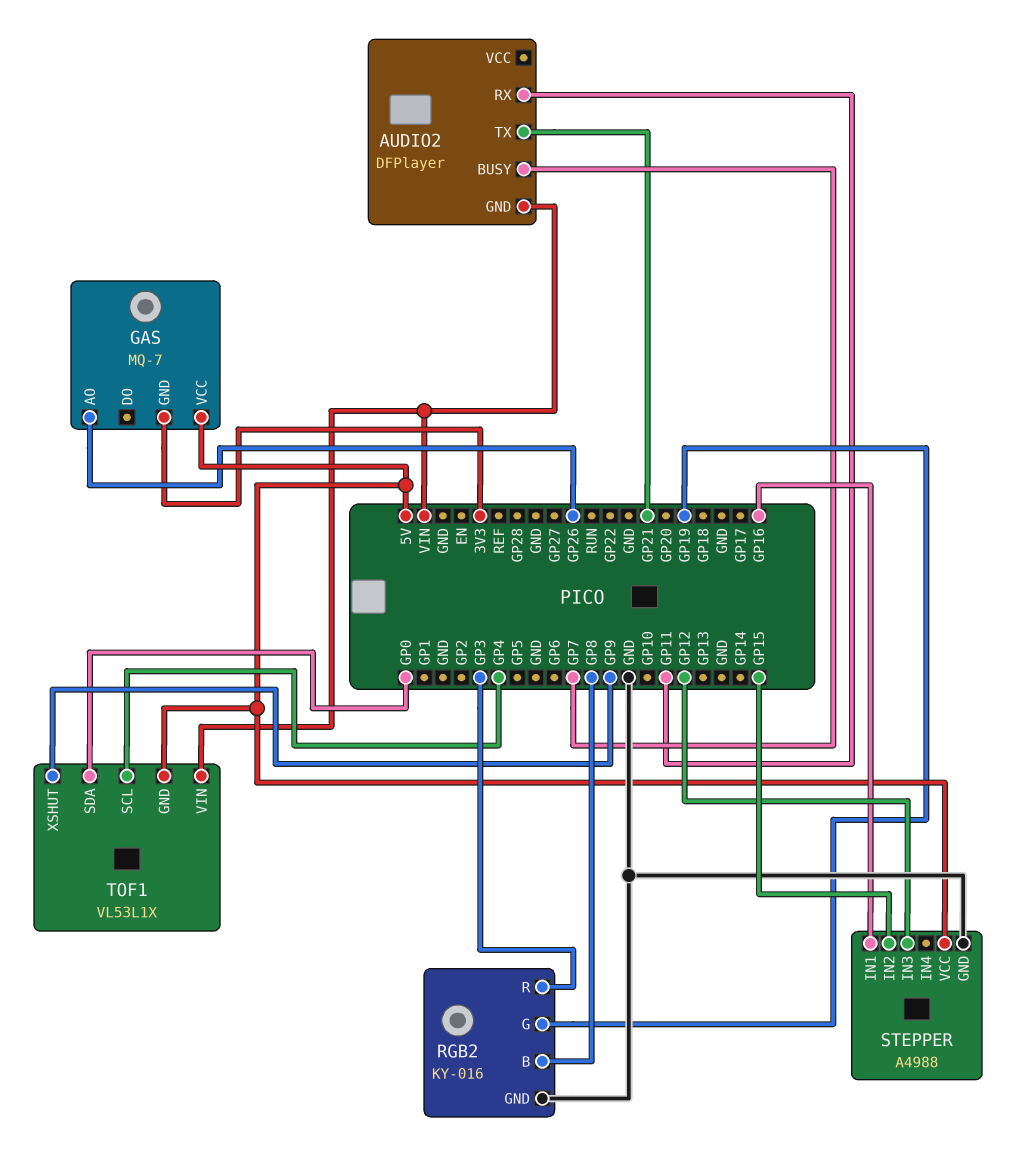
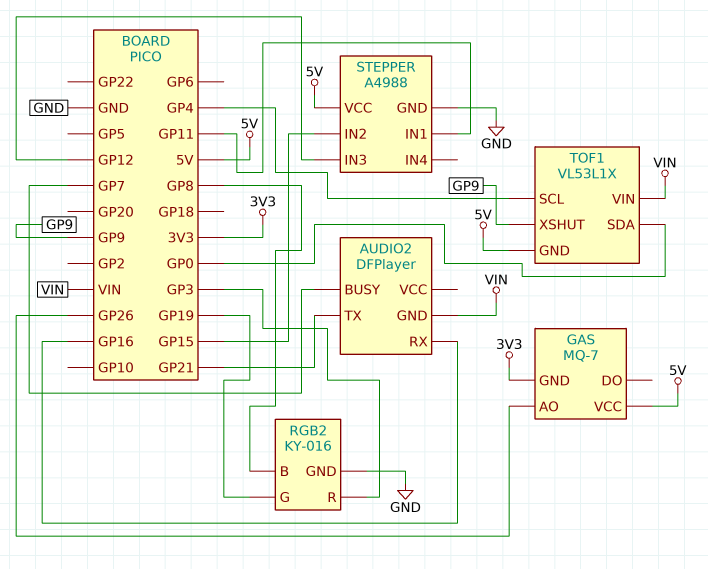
AUDIO2 pin RX: GP11 -> GP16
STEPPER pin IN1: GP16 -> GP11

